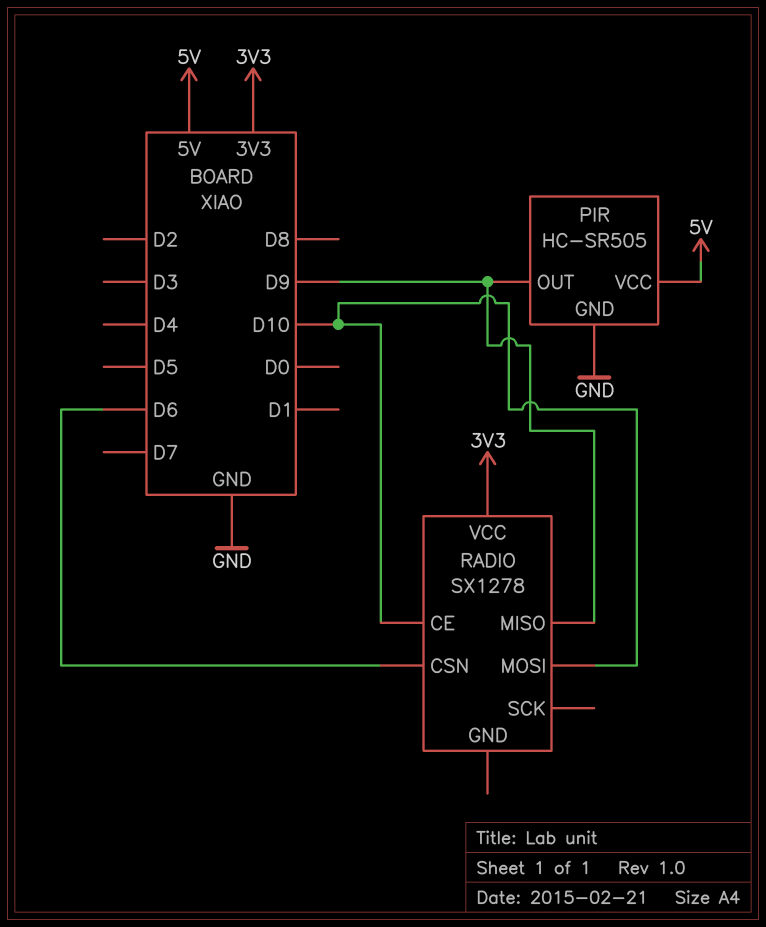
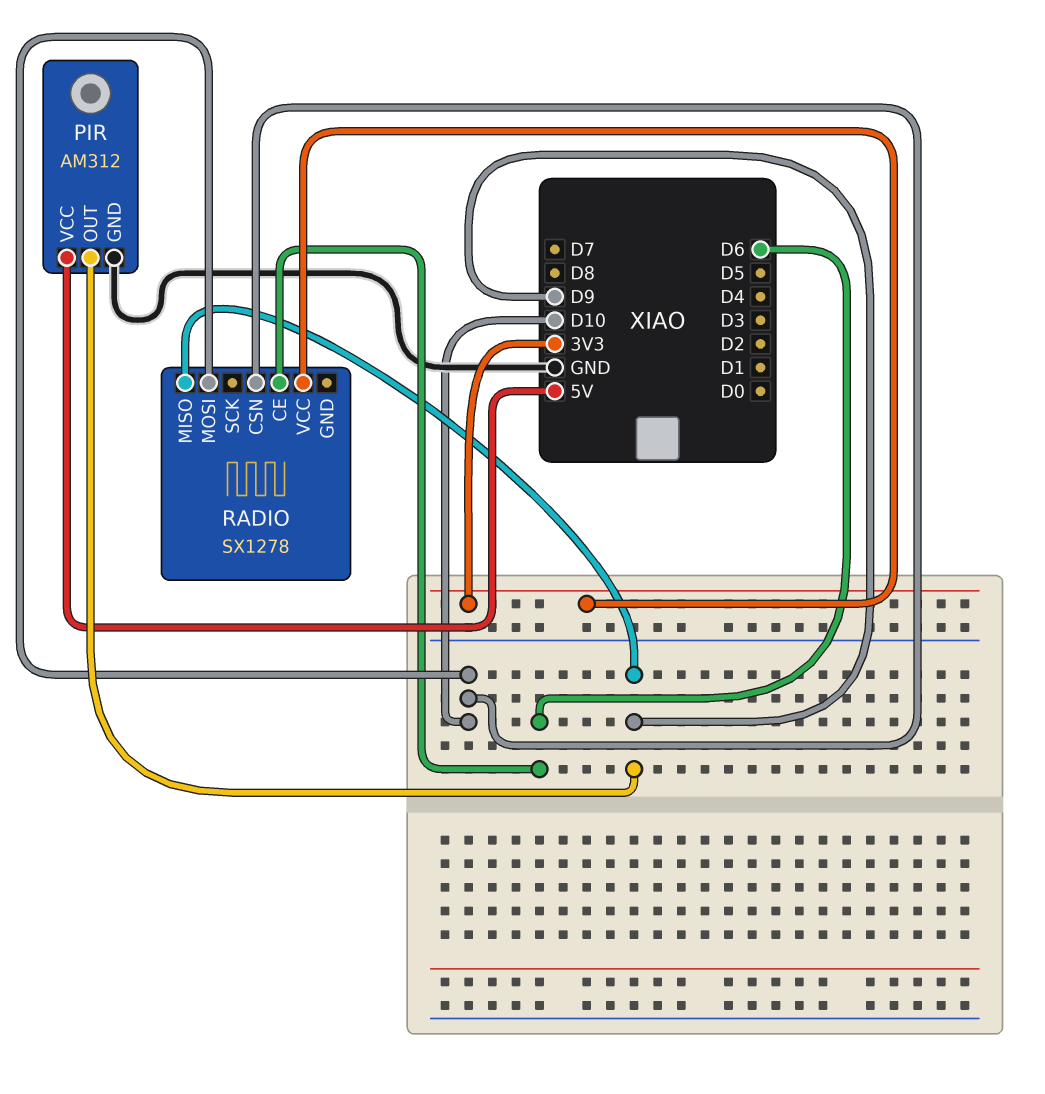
PIR: HC-SR505 -> AM312
RADIO pin CE: D10 -> D6
RADIO pin CSN: D6 -> D10

